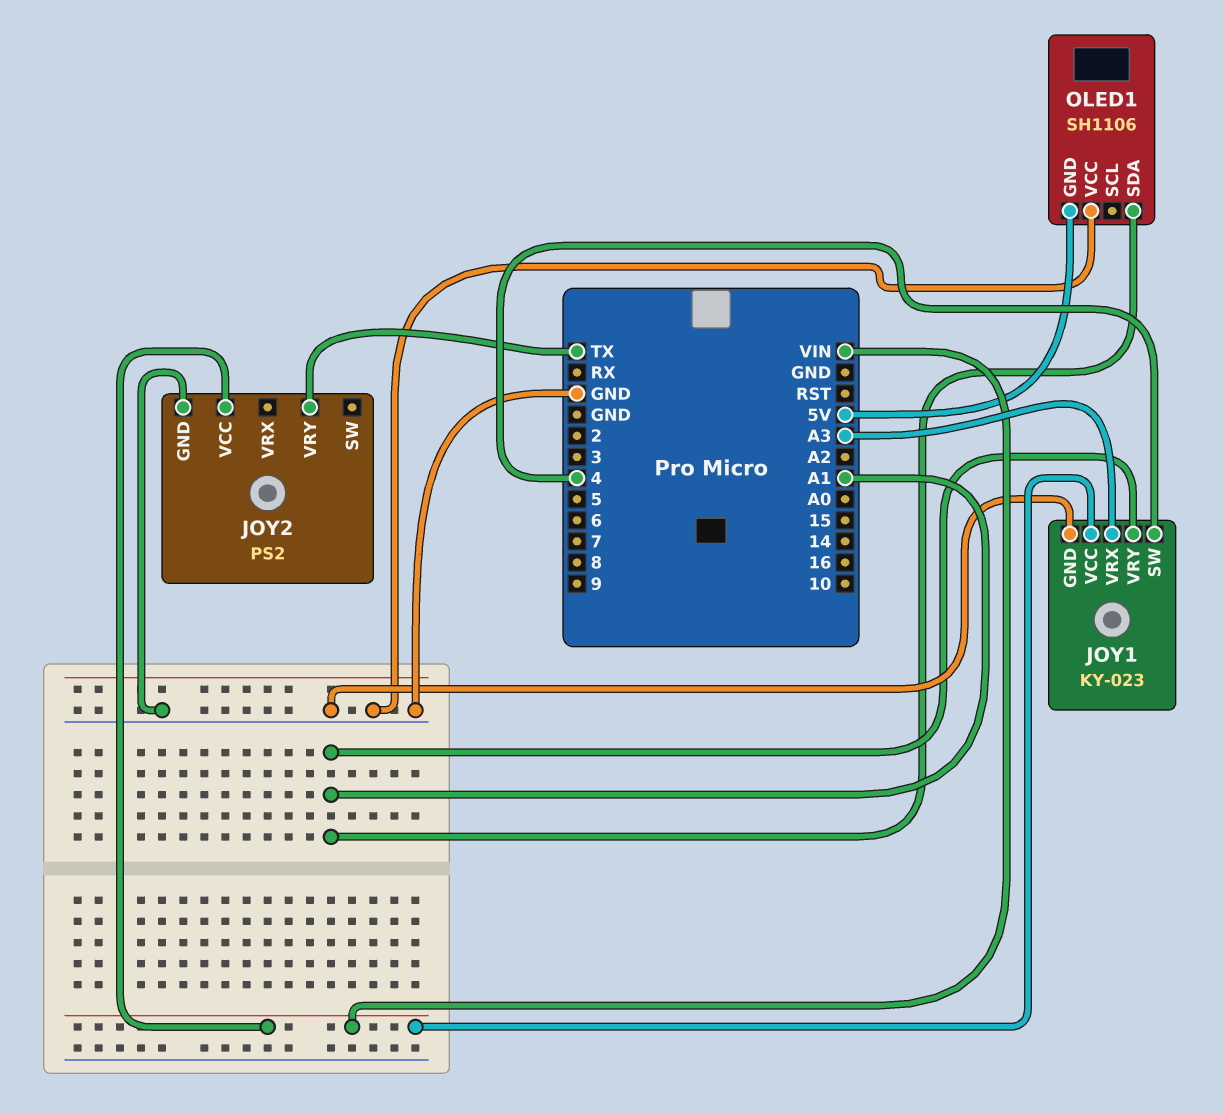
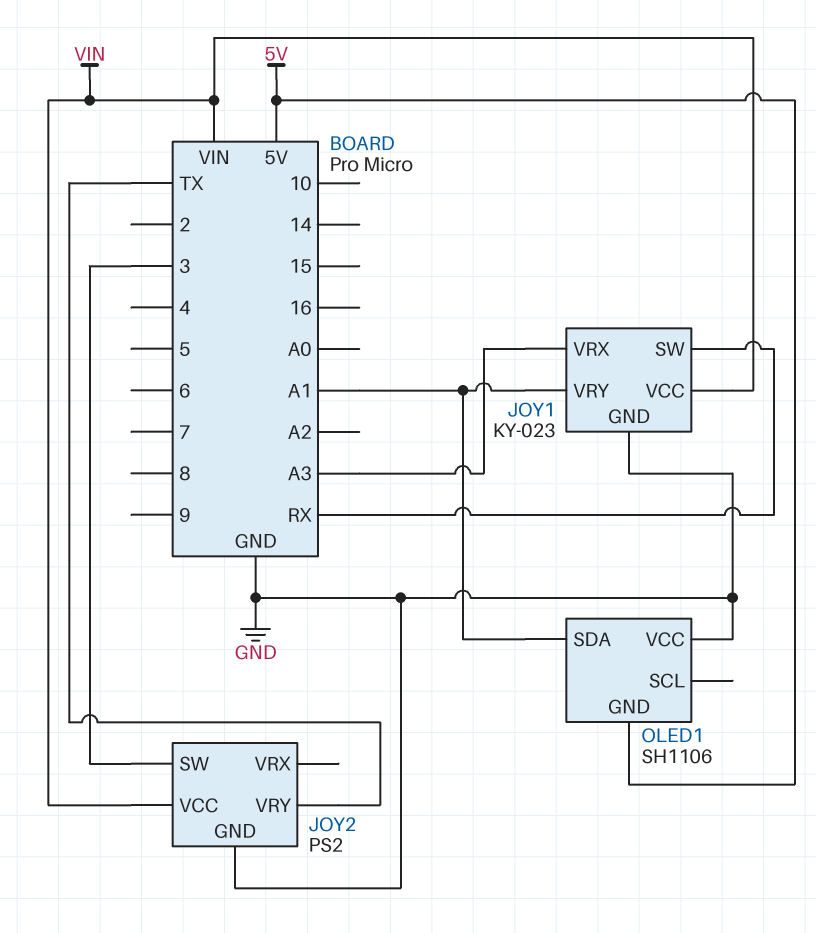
JOY1 pin SW: 4 -> RX
JOY2 pin SW: none -> 3

